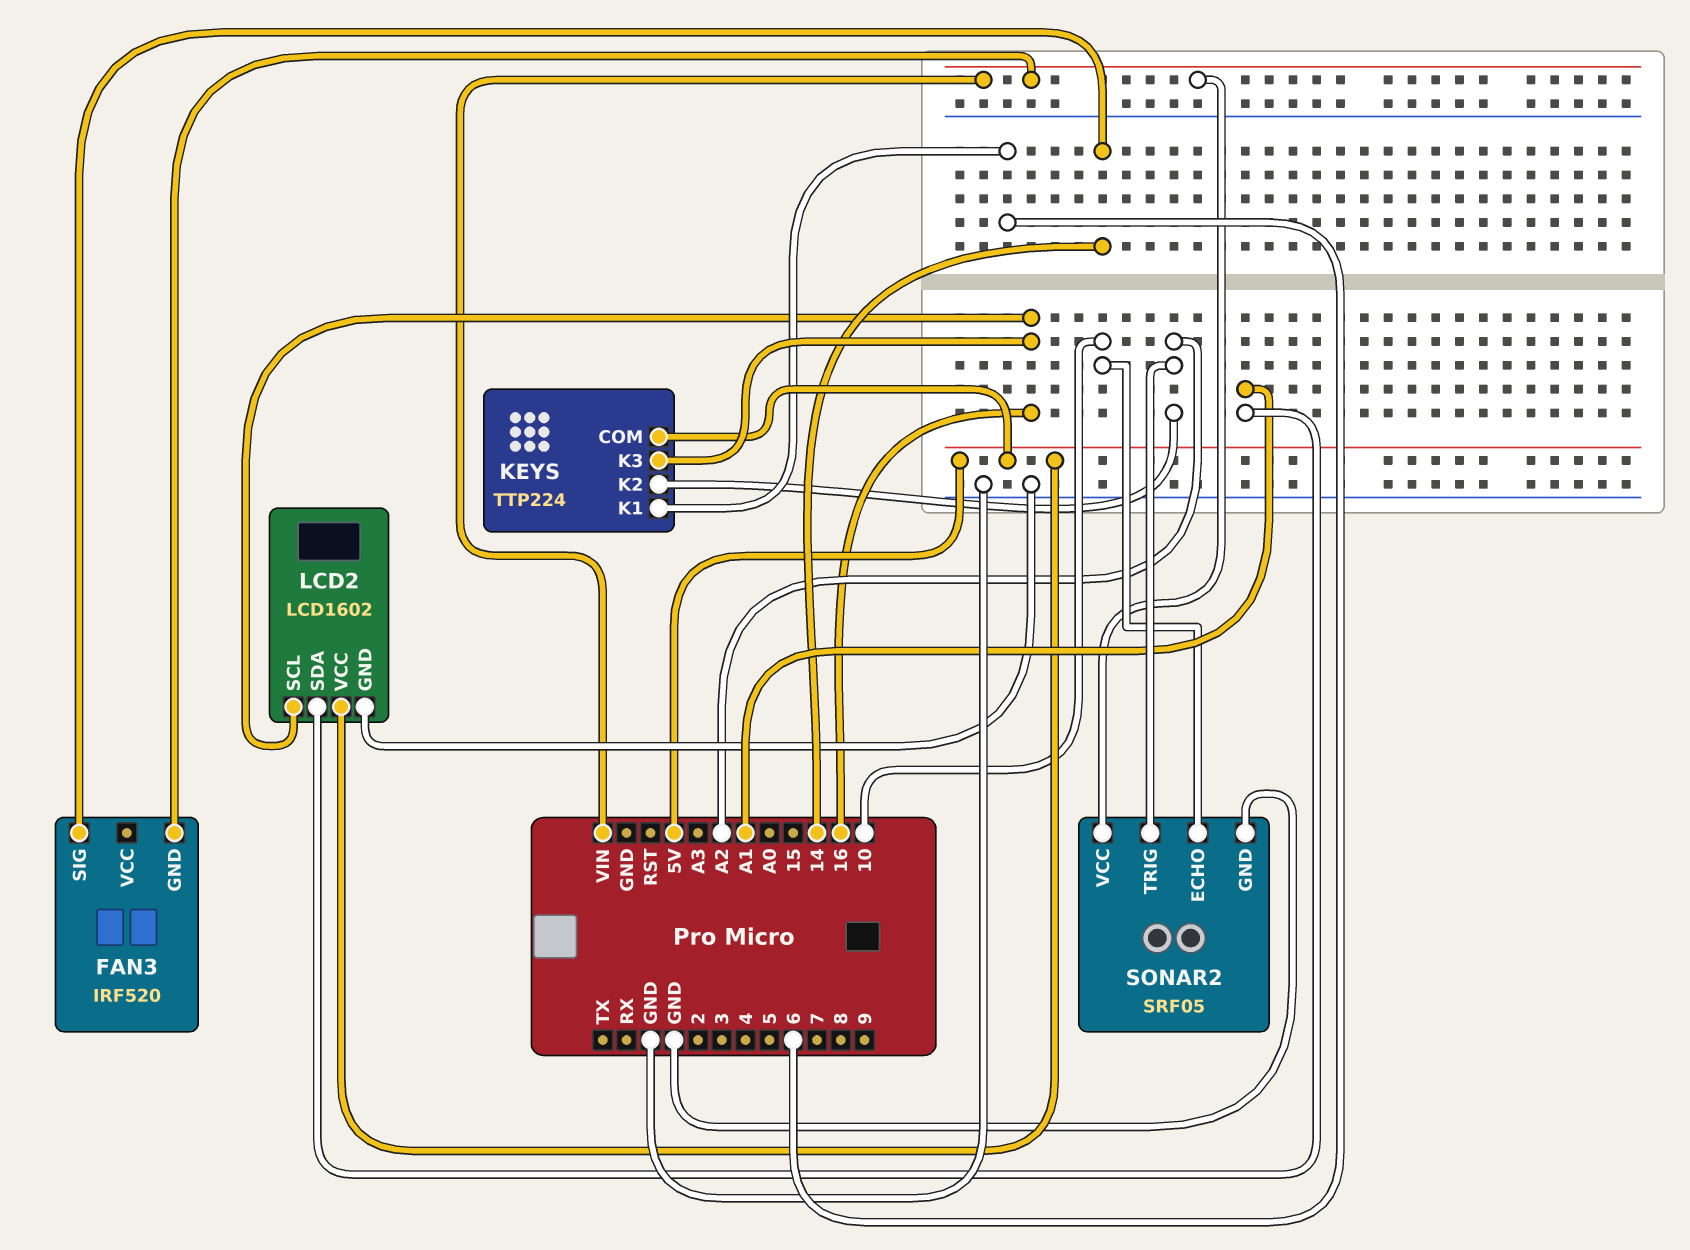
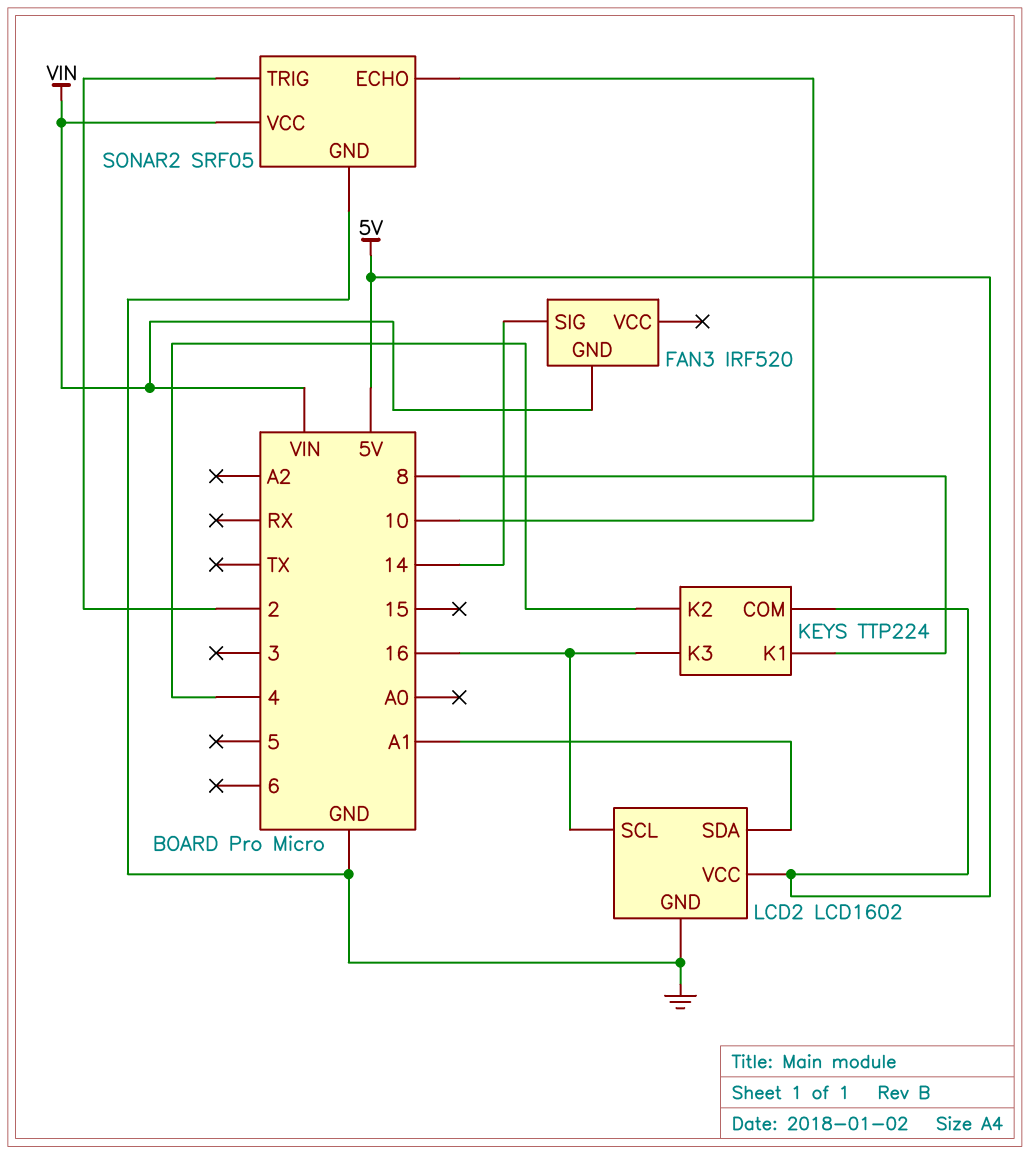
KEYS pin K1: 6 -> 8
KEYS pin K2: A2 -> 4
SONAR2 pin TRIG: A2 -> 2

